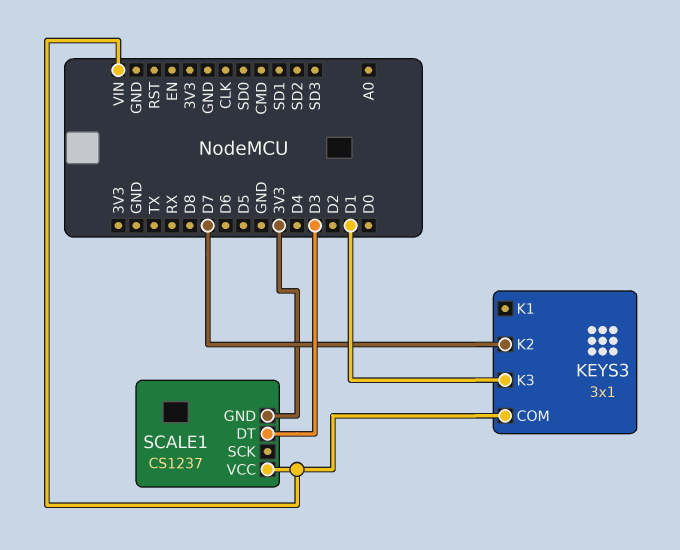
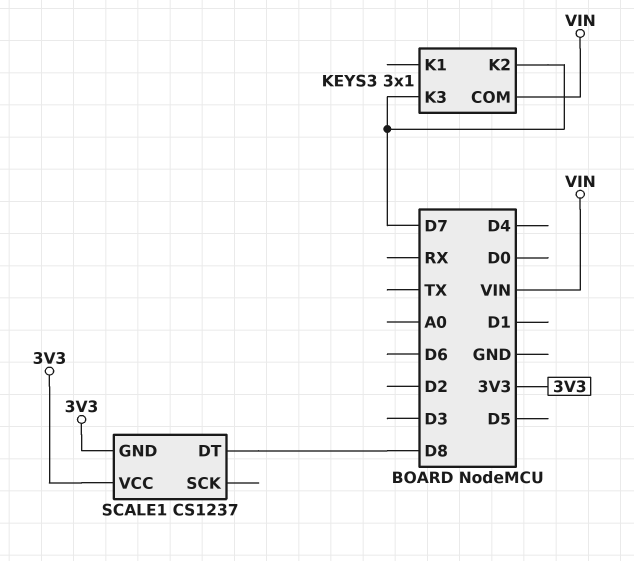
KEYS3 pin K3: D1 -> D7
SCALE1 pin DT: D3 -> D8
SCALE1 pin VCC: VIN -> 3V3

